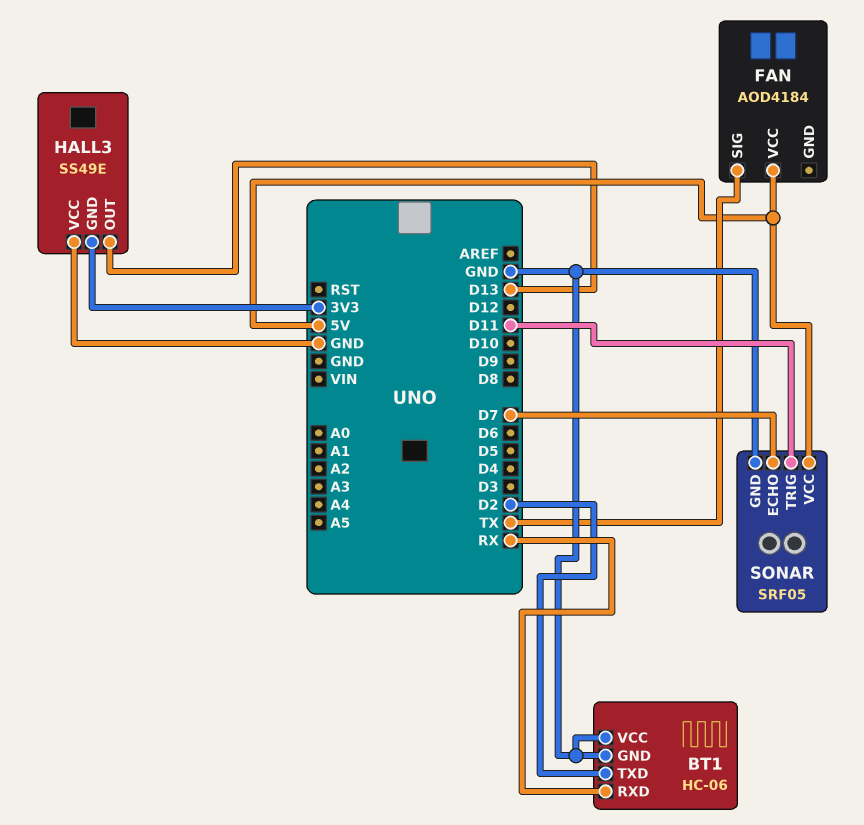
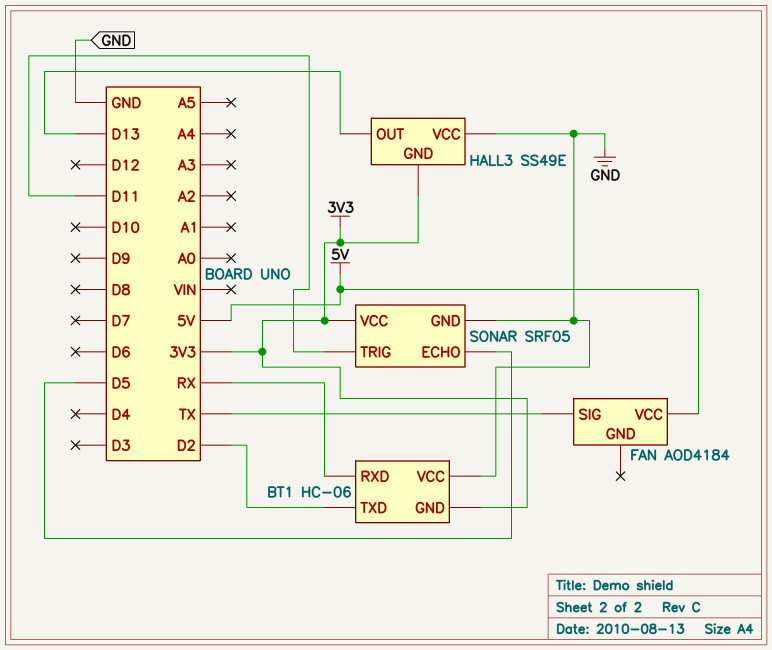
BT1 pin GND: GND -> 3V3
SONAR pin ECHO: D7 -> D5
SONAR pin VCC: 5V -> 3V3

